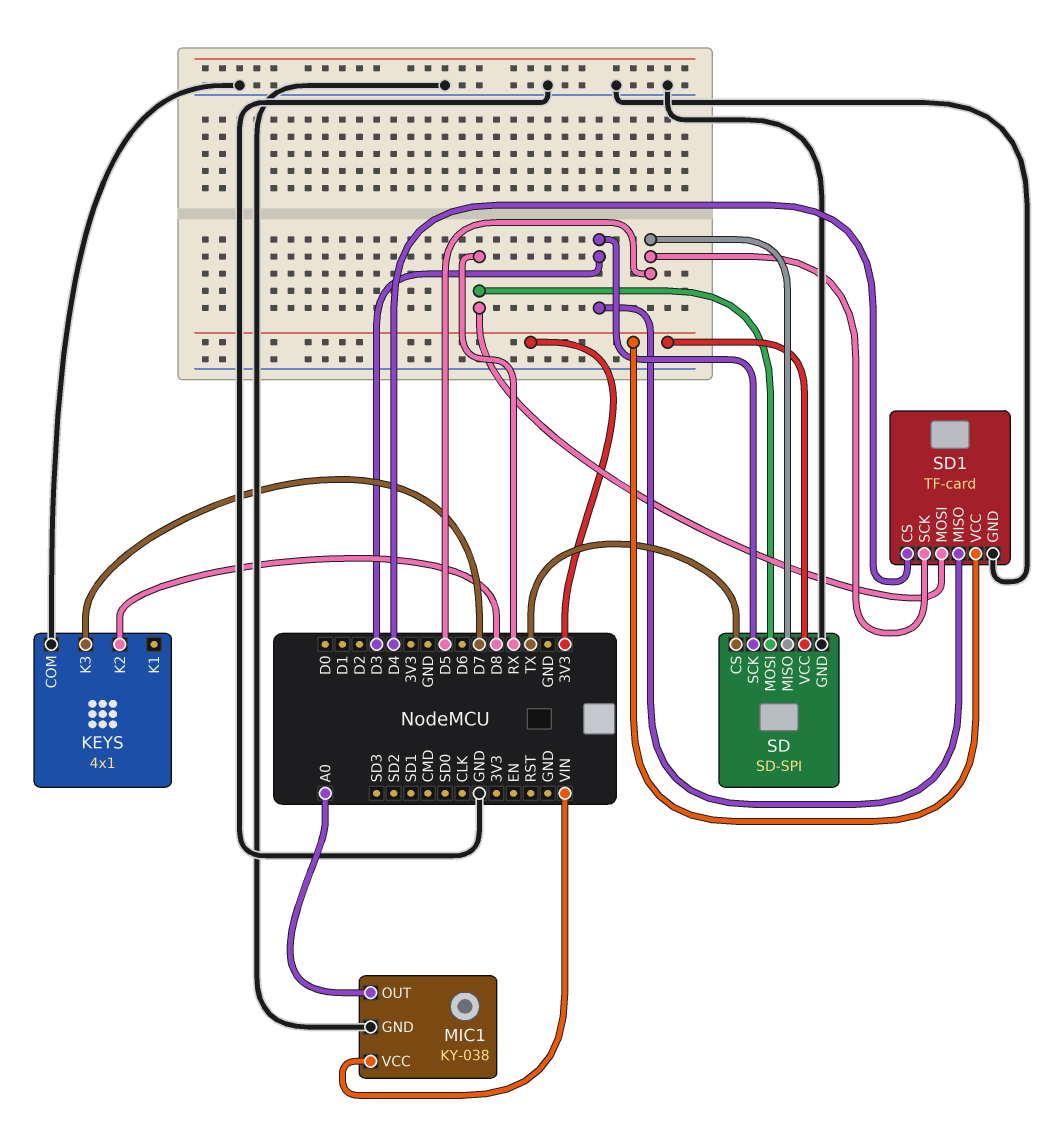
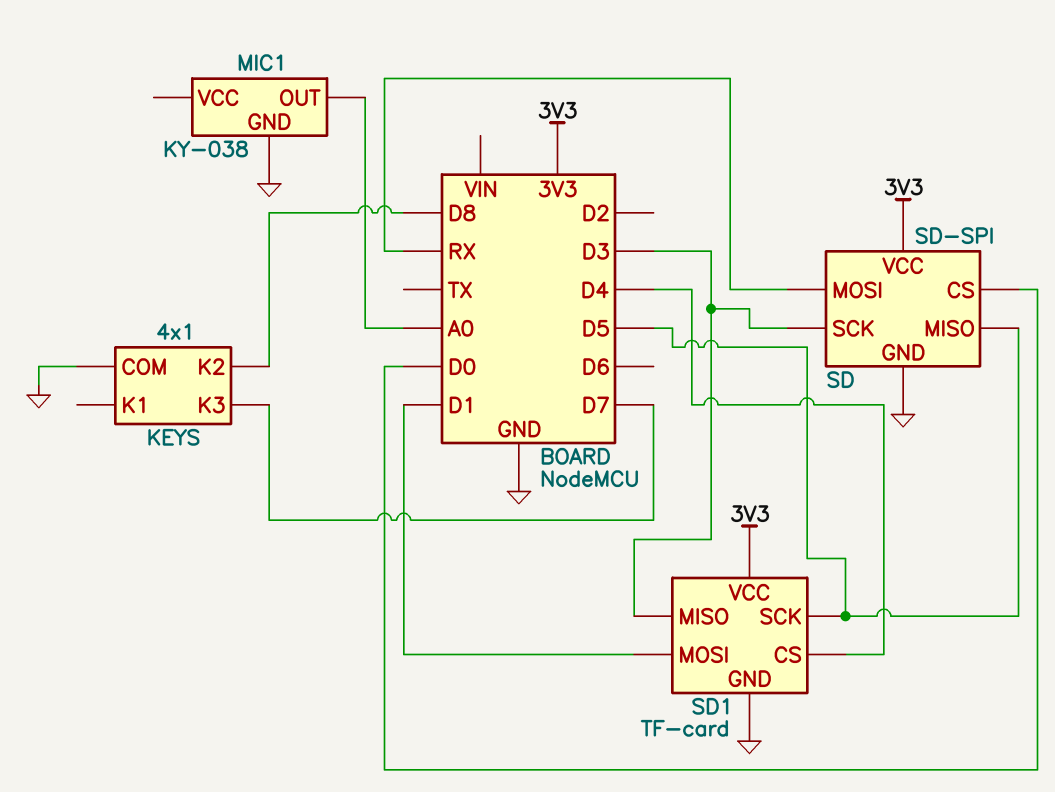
MIC1 pin VCC: VIN -> none
SD pin CS: TX -> D0
SD1 pin MOSI: RX -> D1

